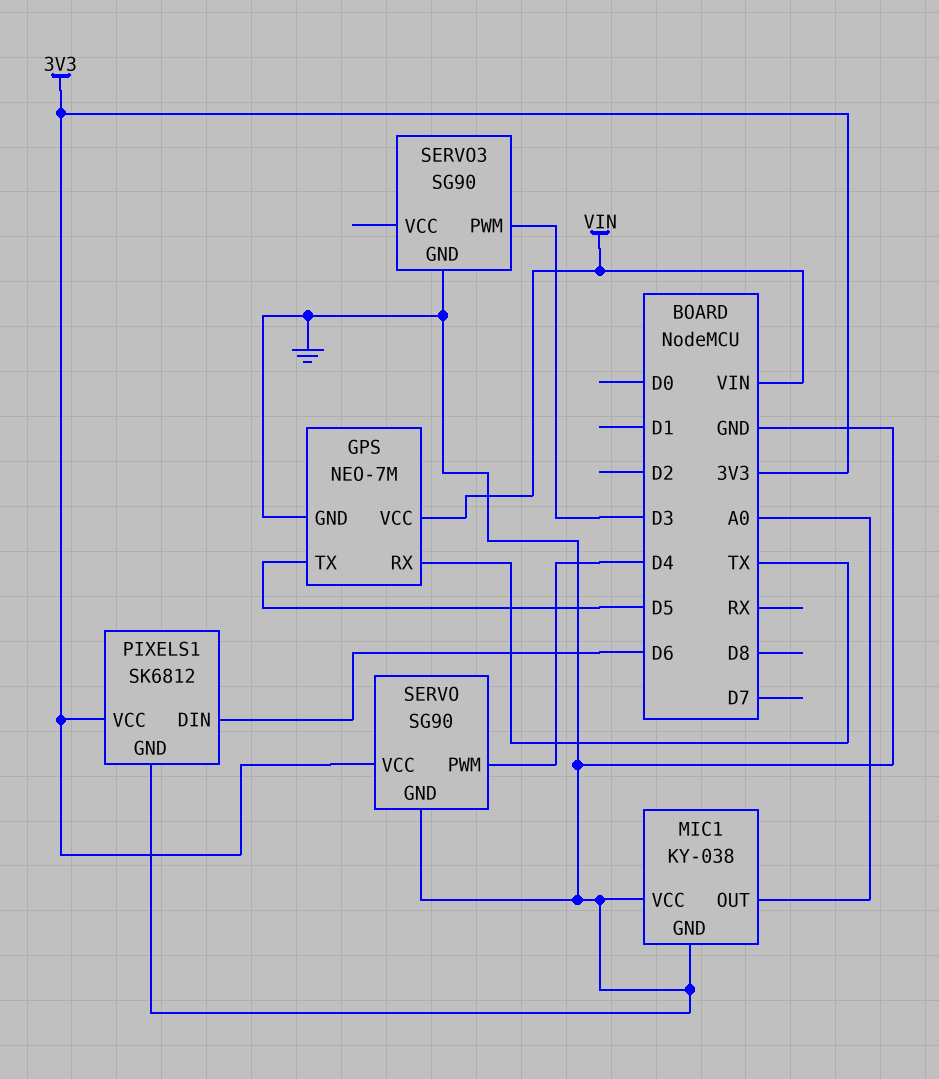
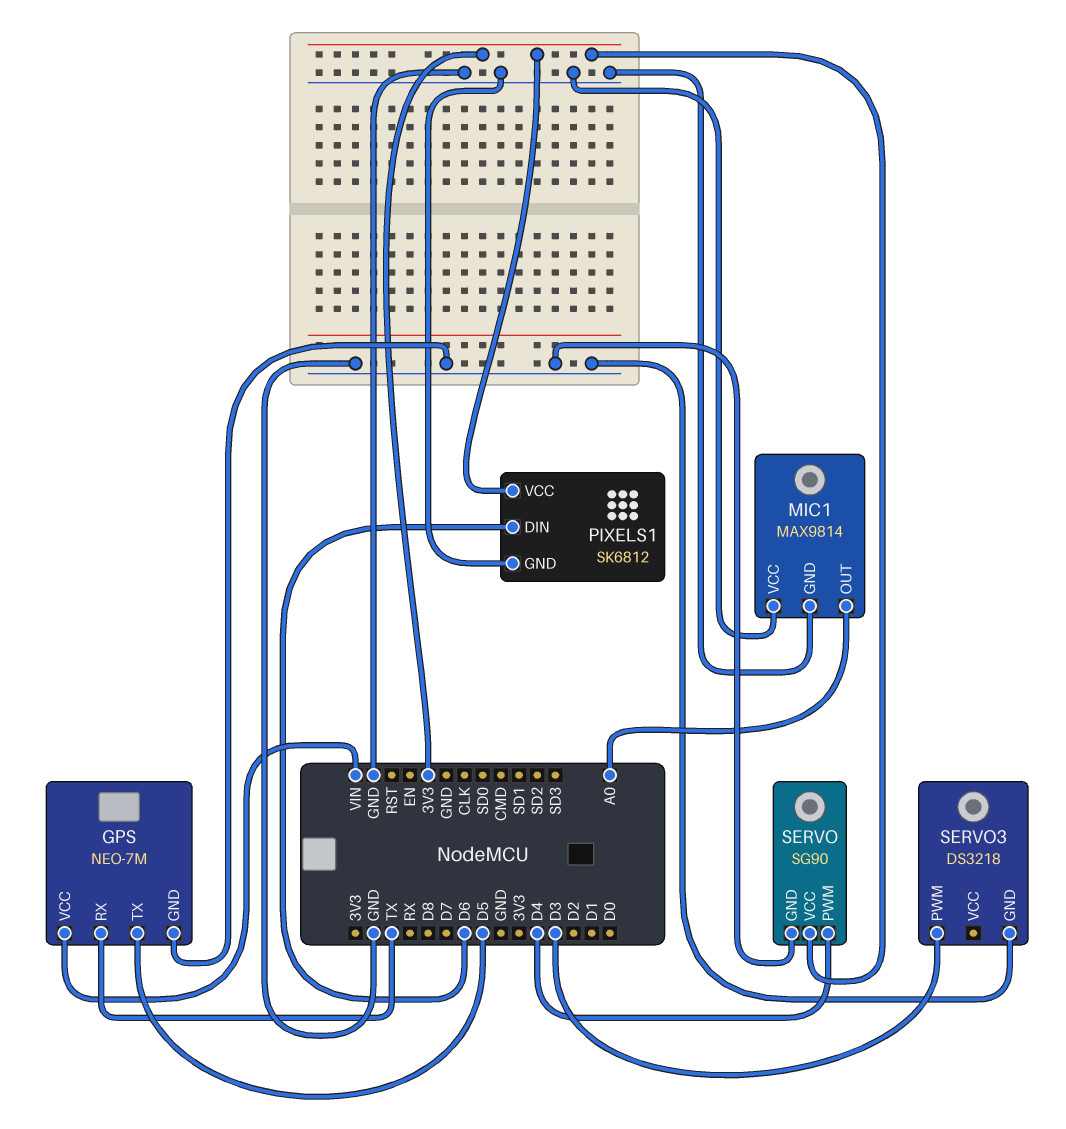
MIC1: KY-038 -> MAX9814
SERVO3: SG90 -> DS3218

